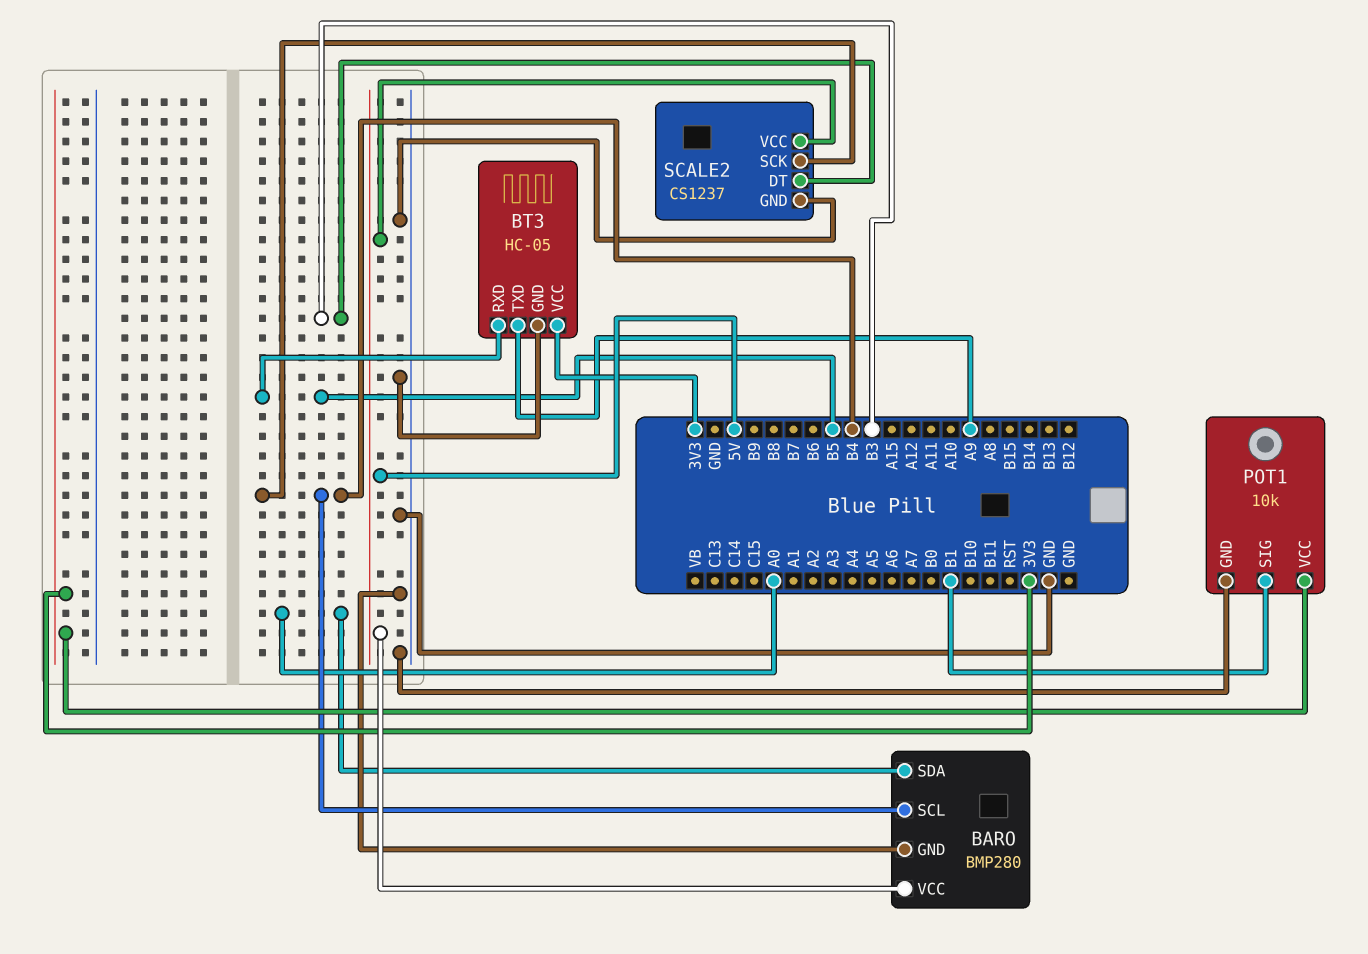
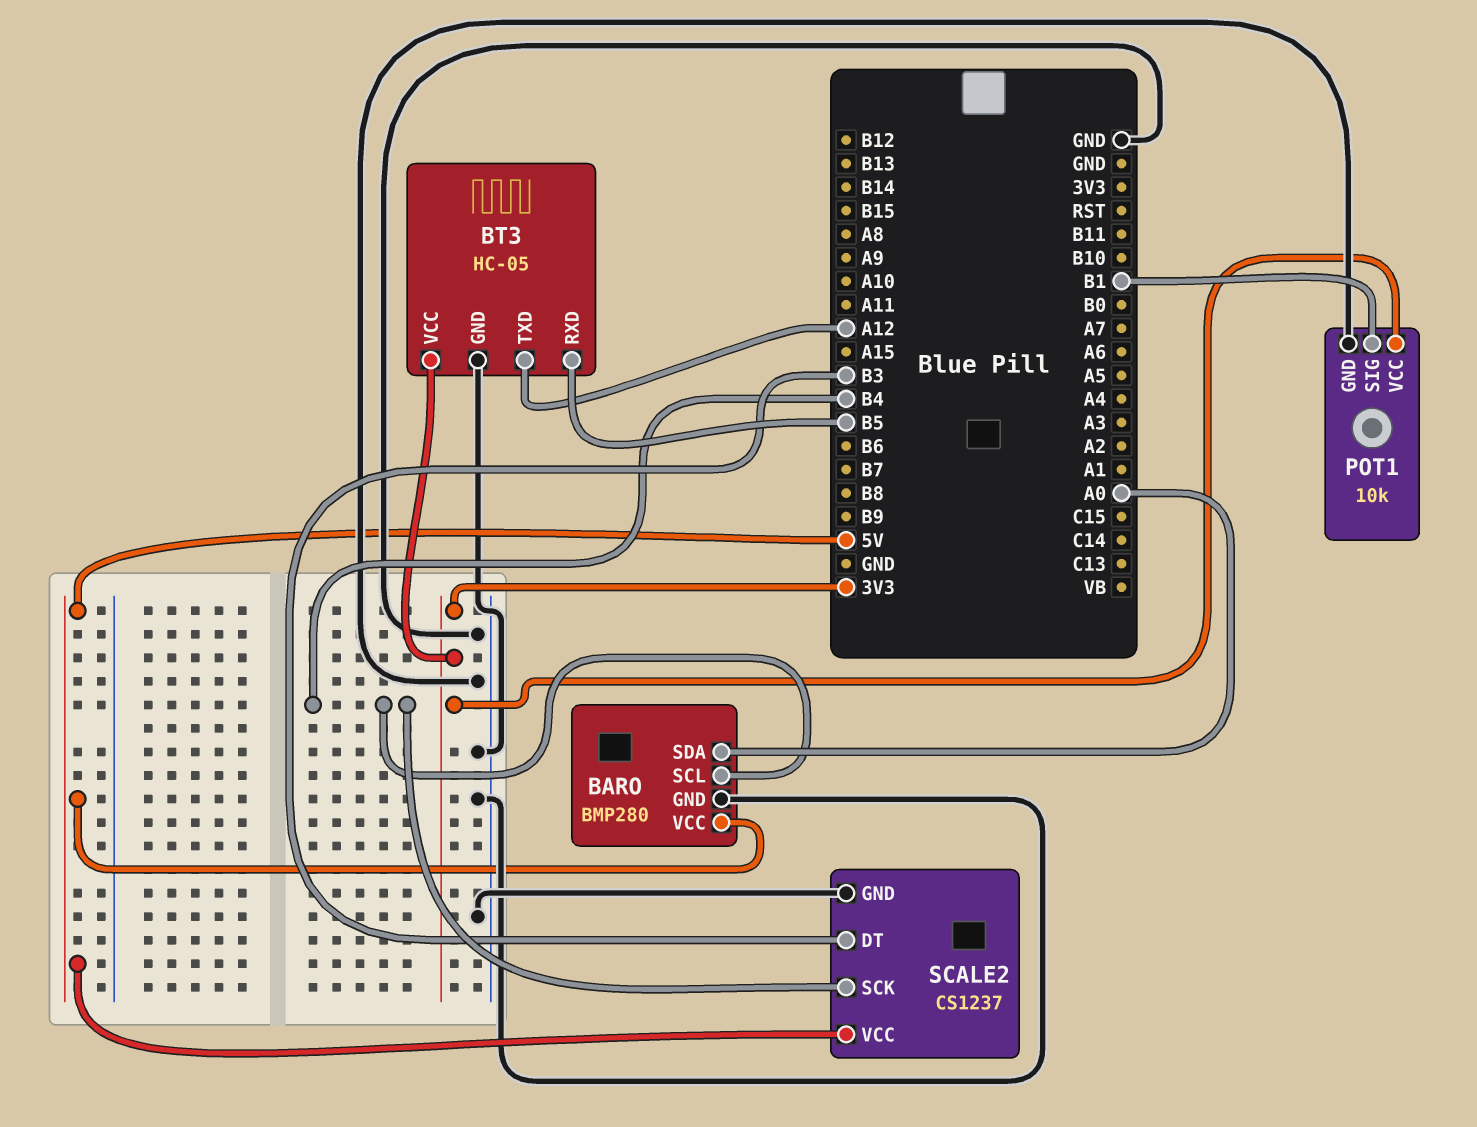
BT3 pin TXD: A9 -> A12

